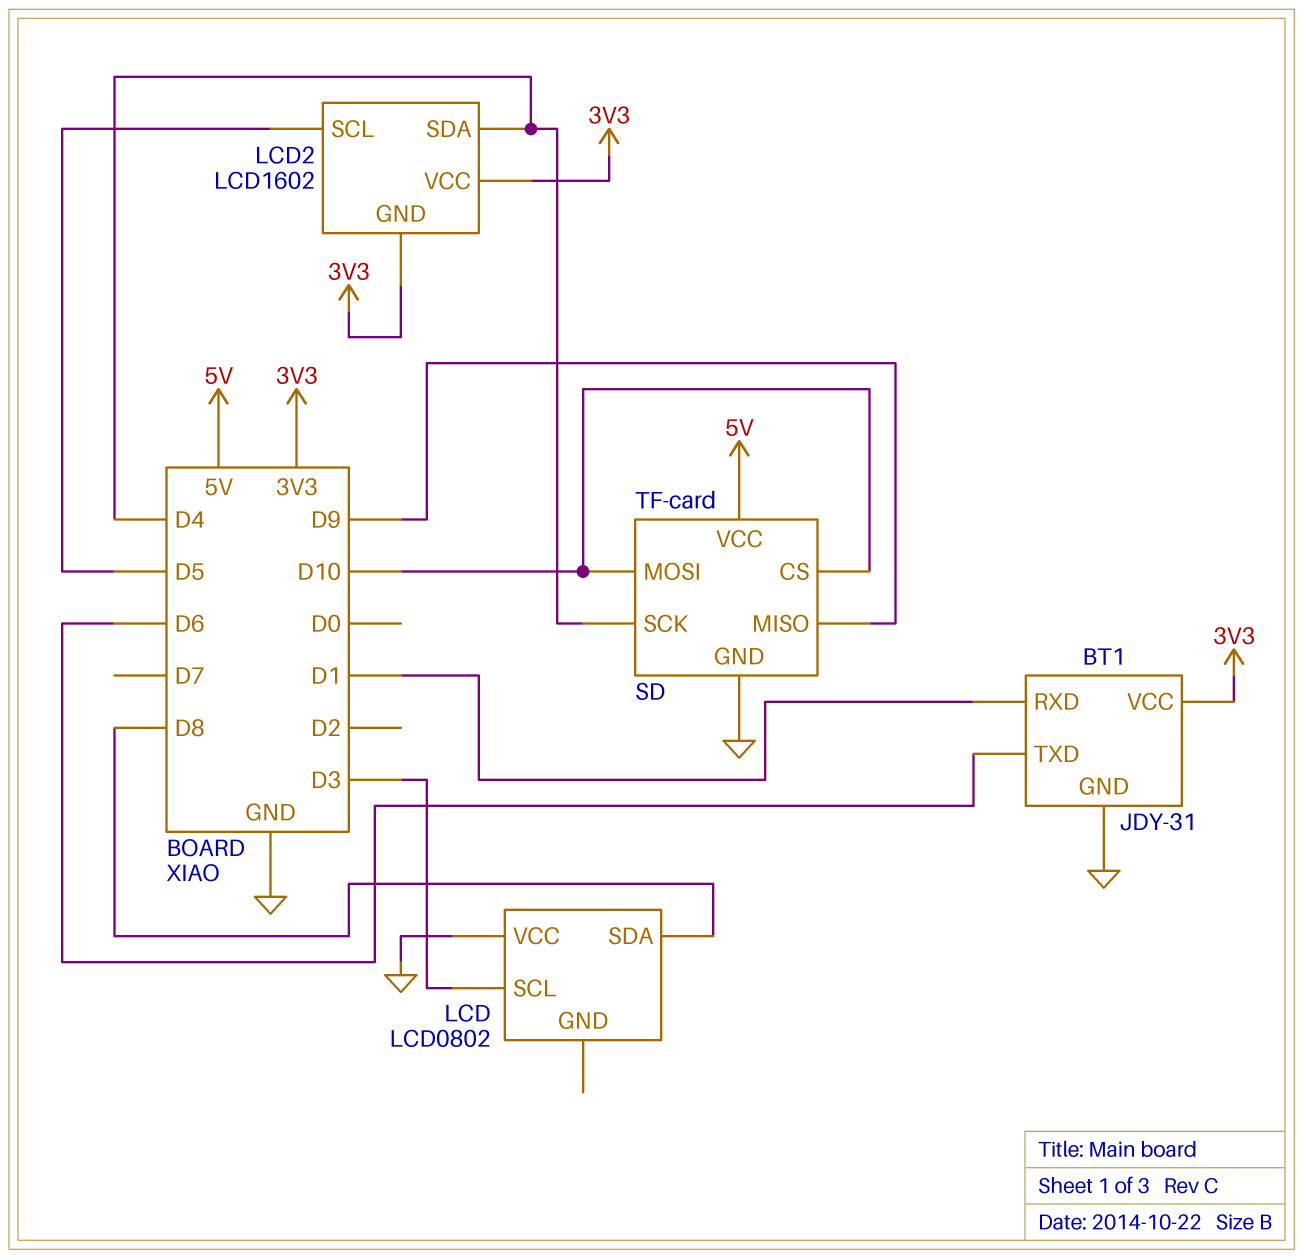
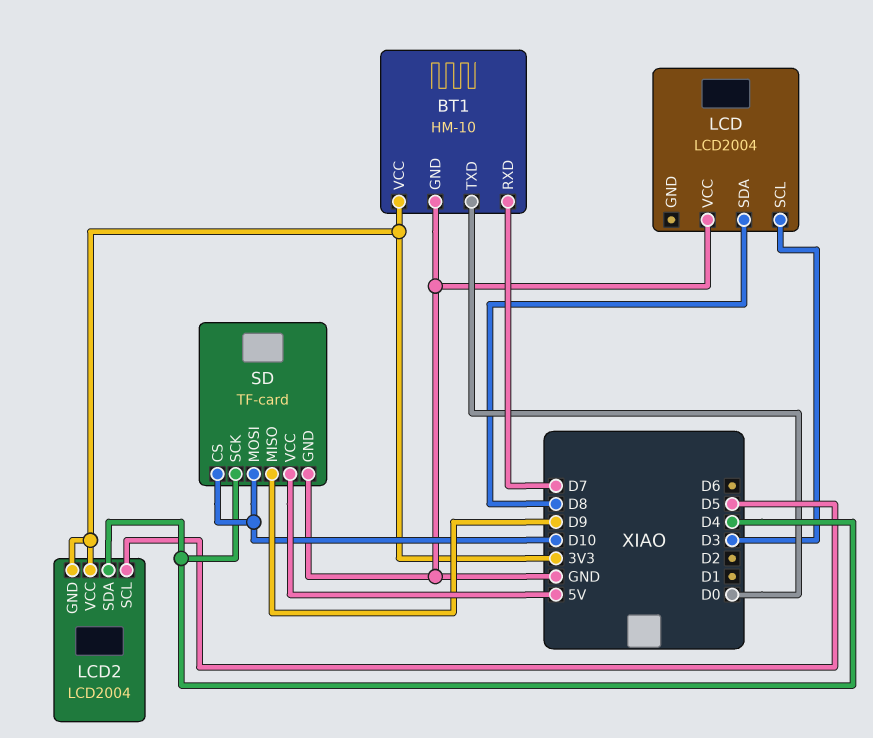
BT1: JDY-31 -> HM-10
BT1 pin RXD: D1 -> D7
BT1 pin TXD: D6 -> D0
LCD: LCD0802 -> LCD2004
LCD2: LCD1602 -> LCD2004

